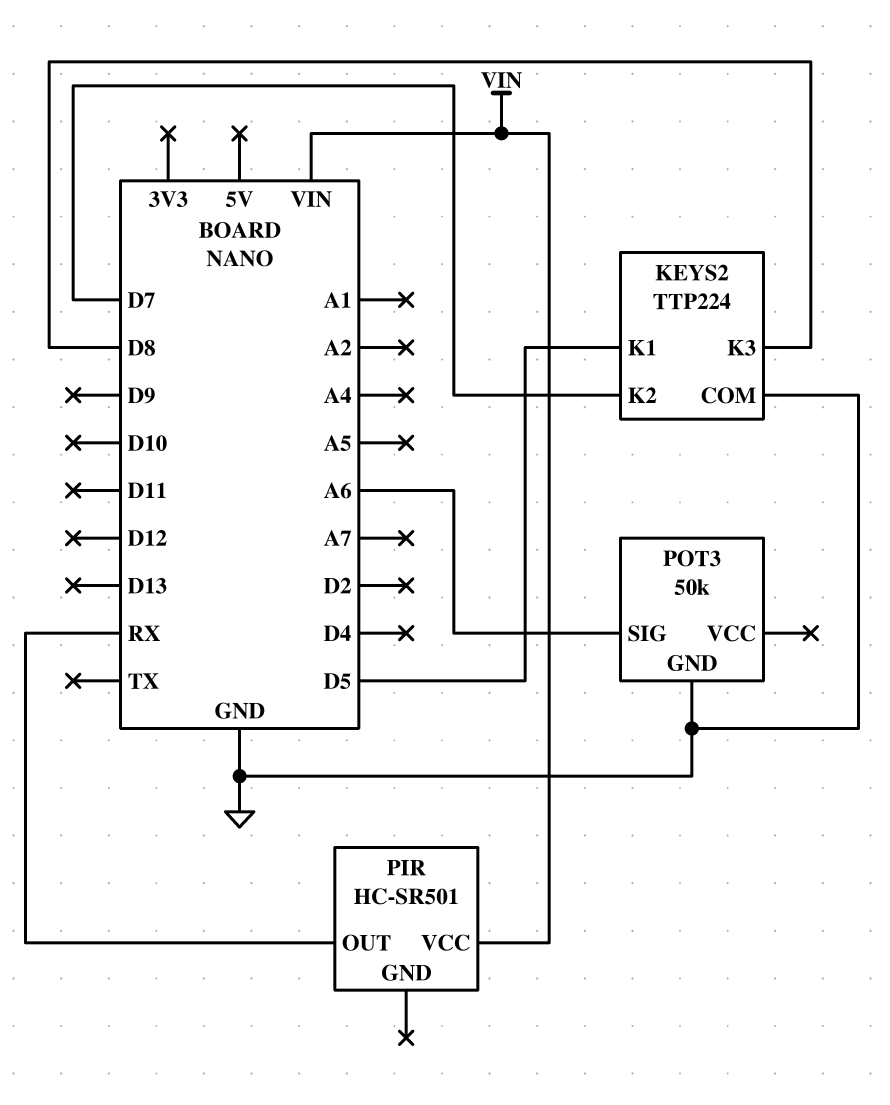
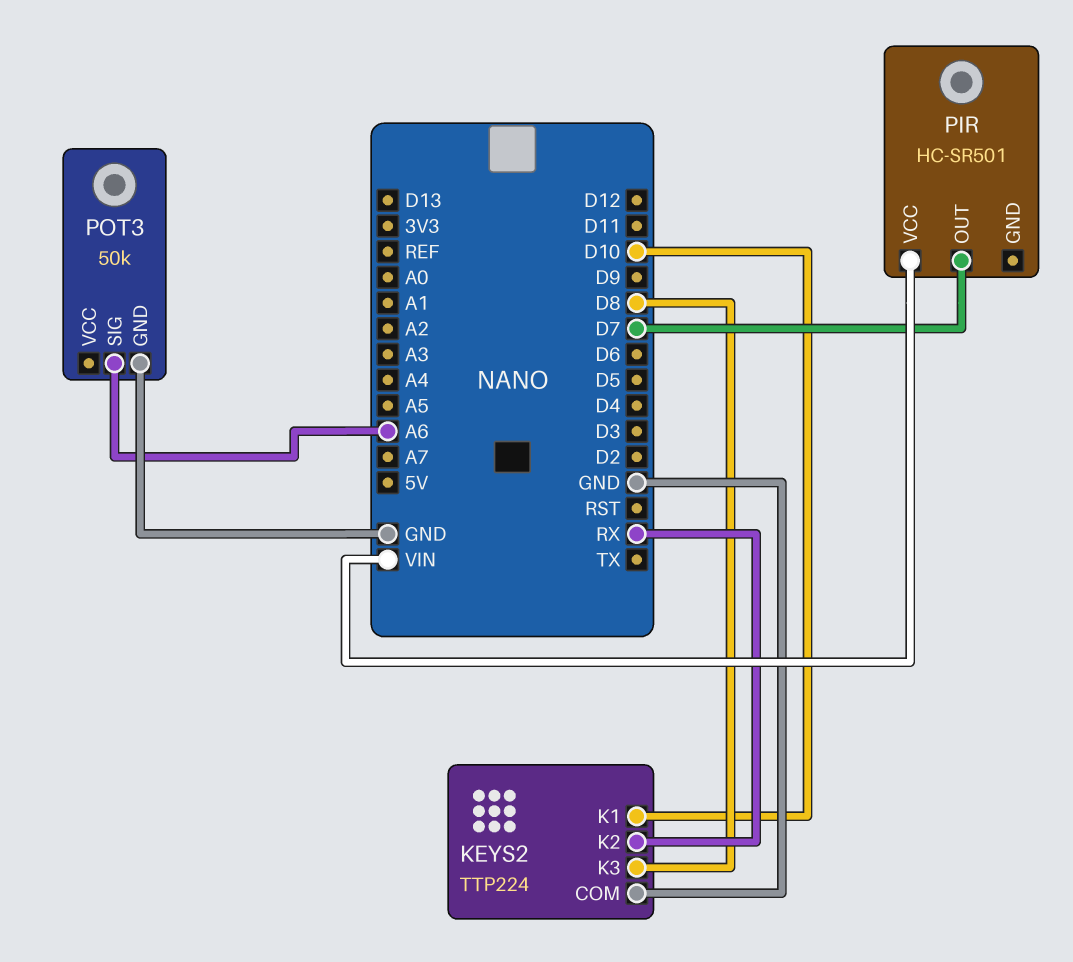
KEYS2 pin K1: D5 -> D10
KEYS2 pin K2: D7 -> RX
PIR pin OUT: RX -> D7

